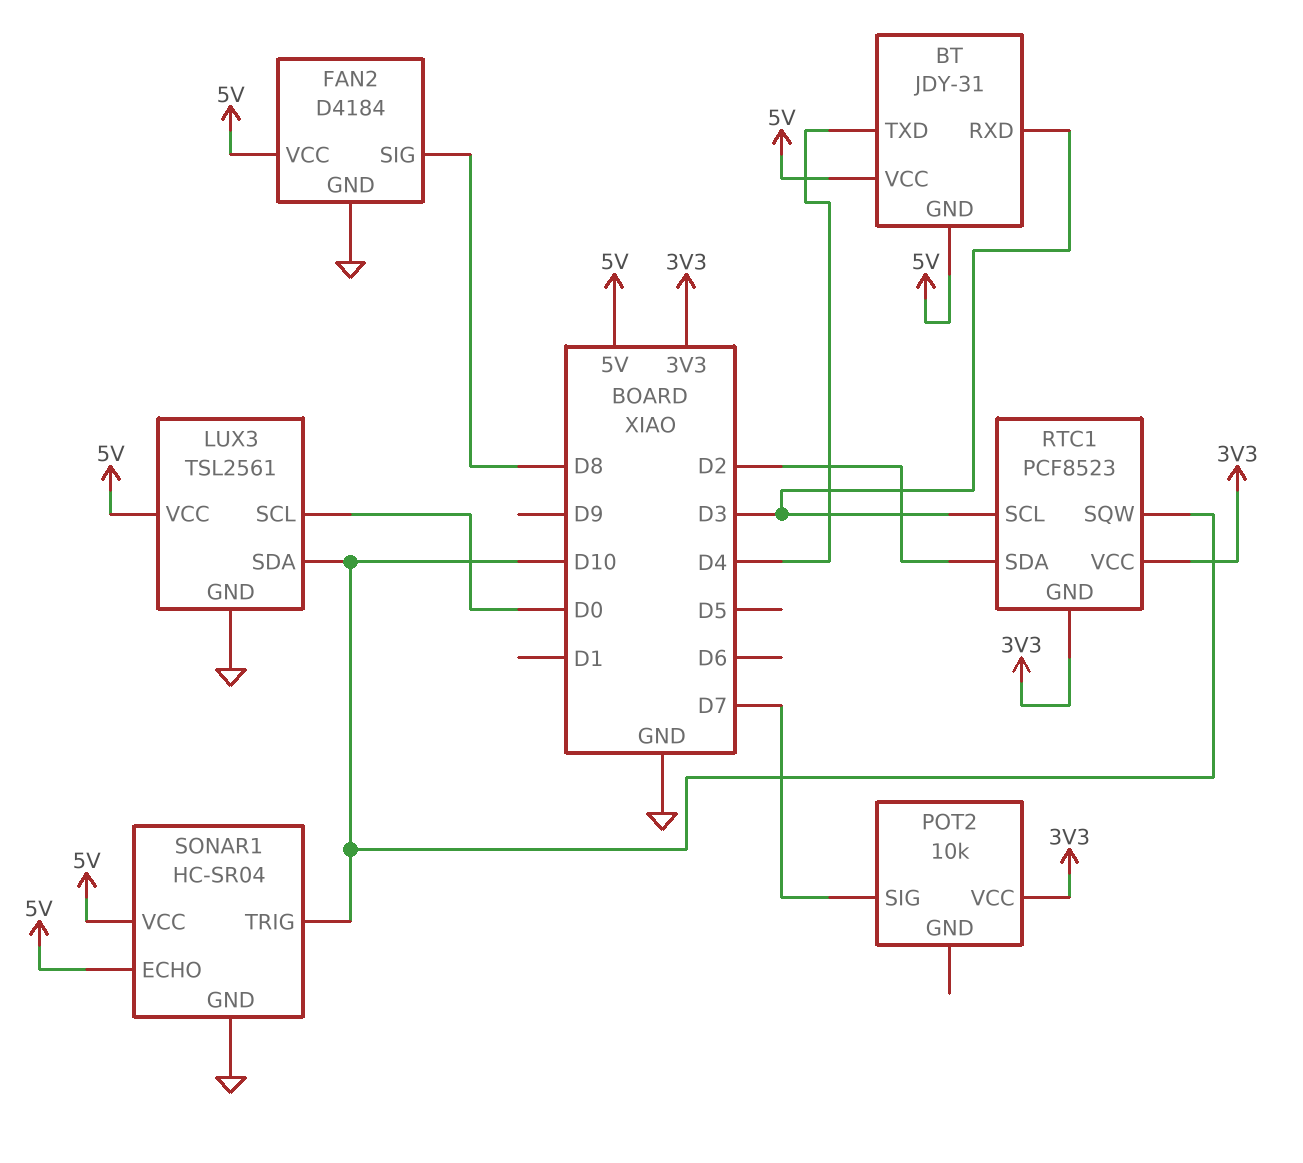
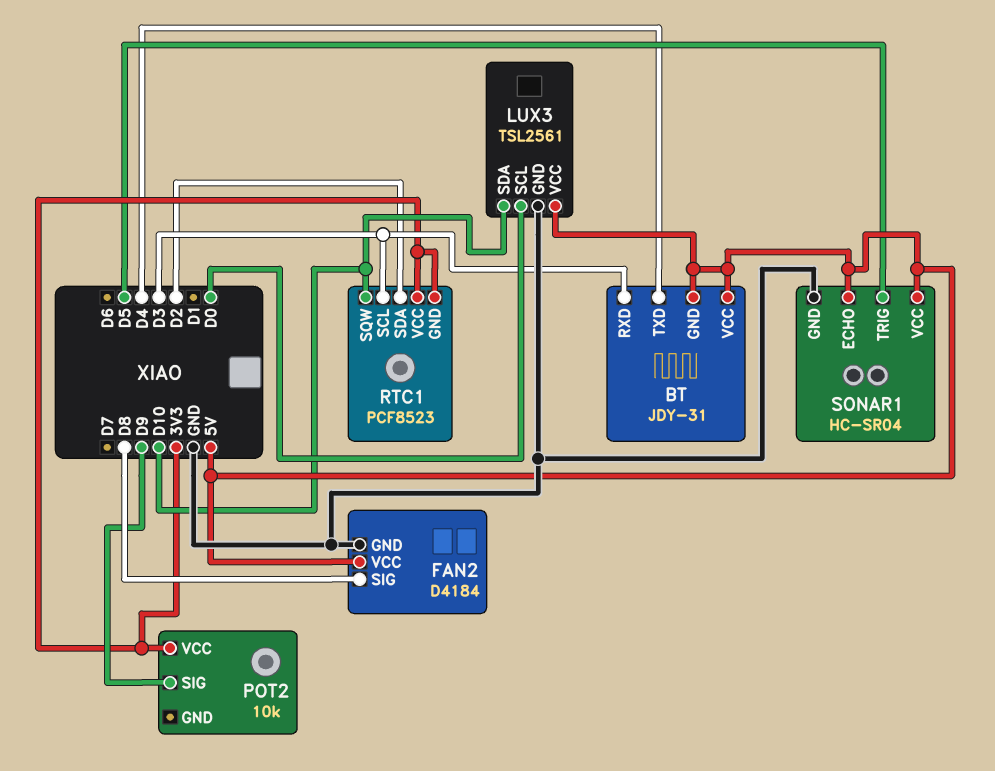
POT2 pin SIG: D7 -> D9
SONAR1 pin TRIG: D10 -> D5

